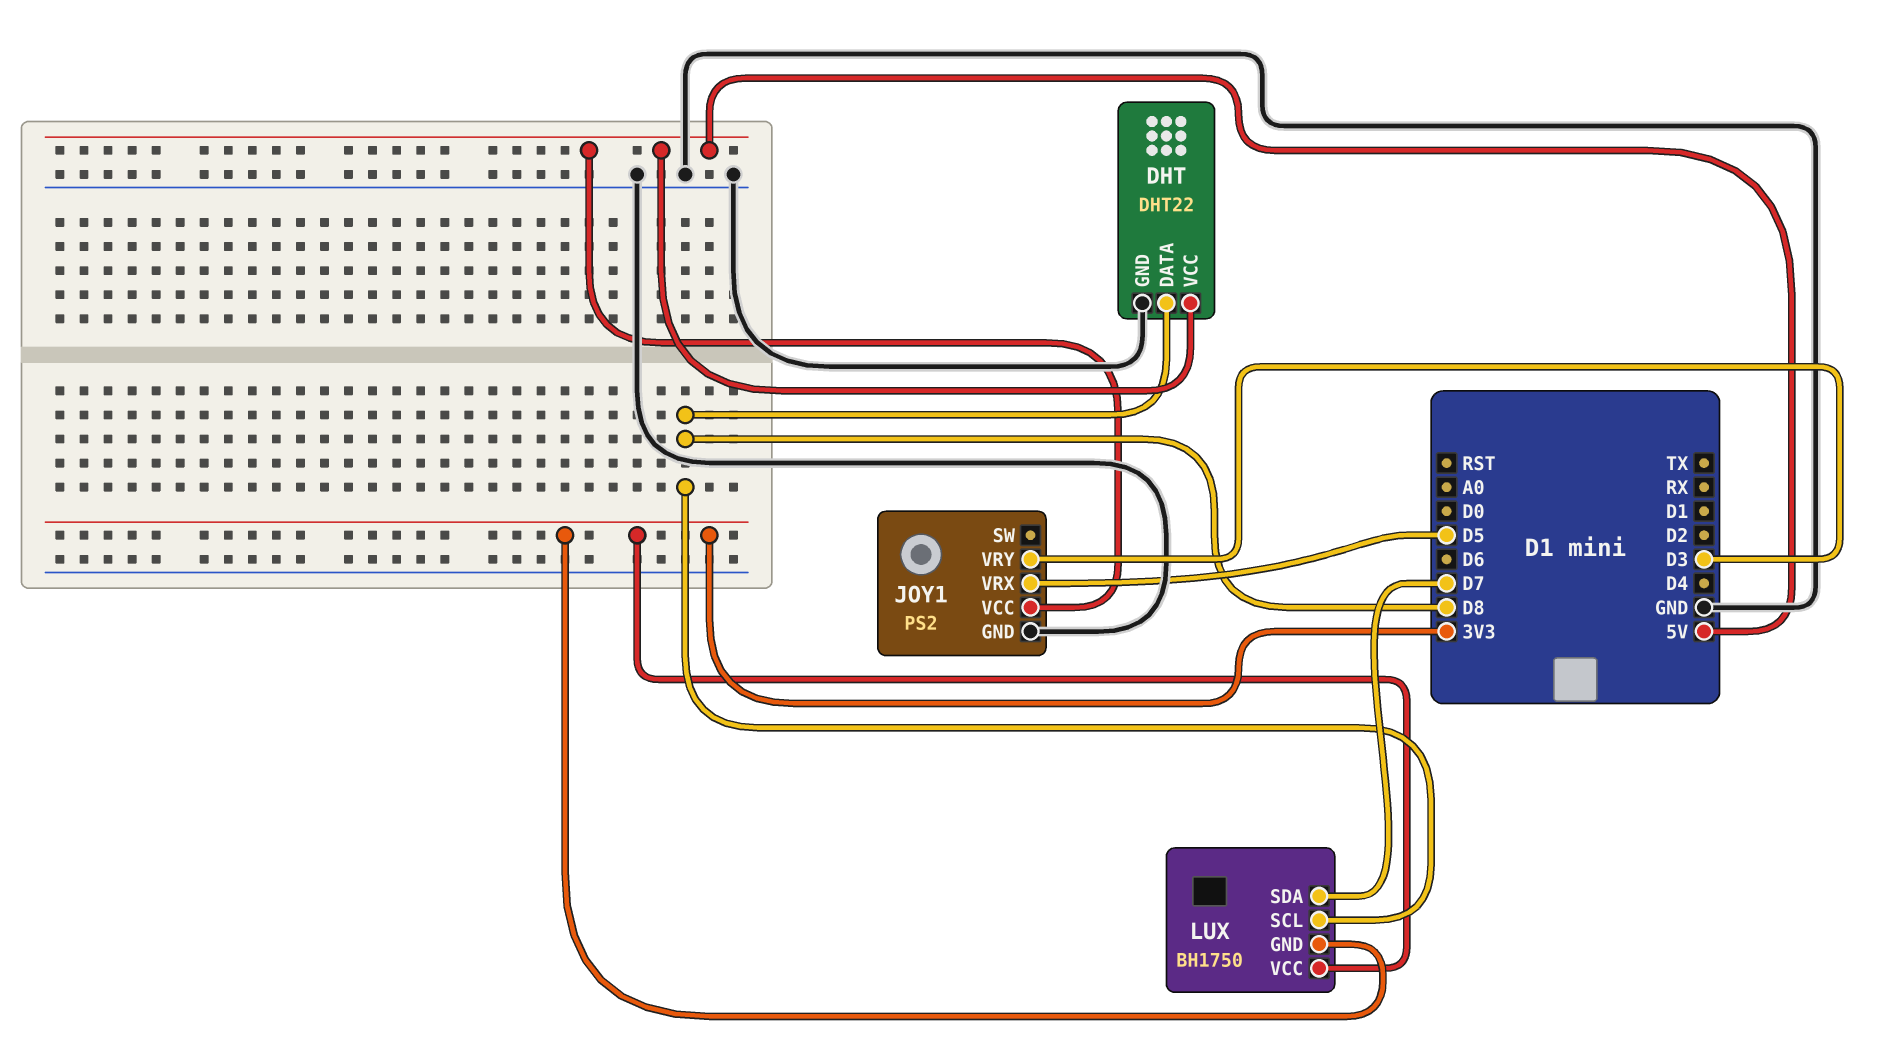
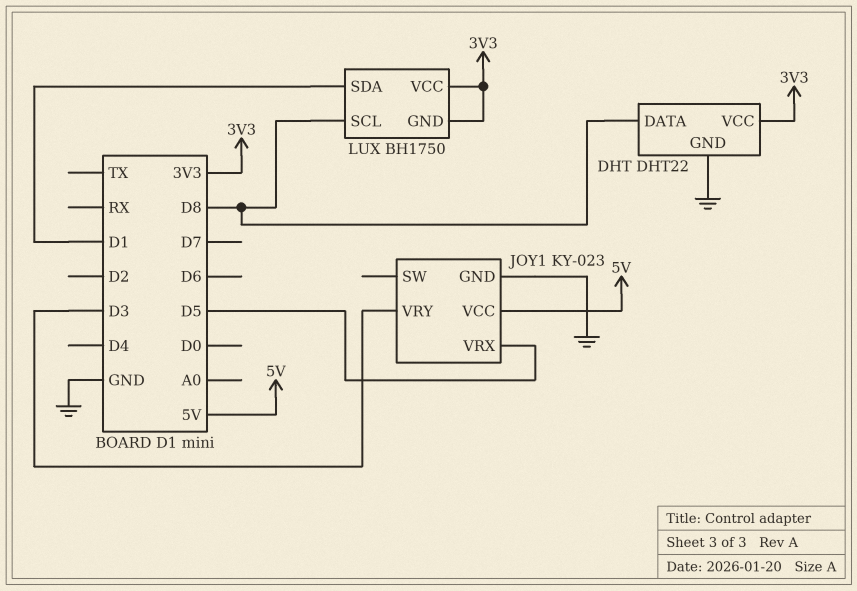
DHT pin VCC: 5V -> 3V3
JOY1: PS2 -> KY-023
LUX pin SDA: D7 -> D1

